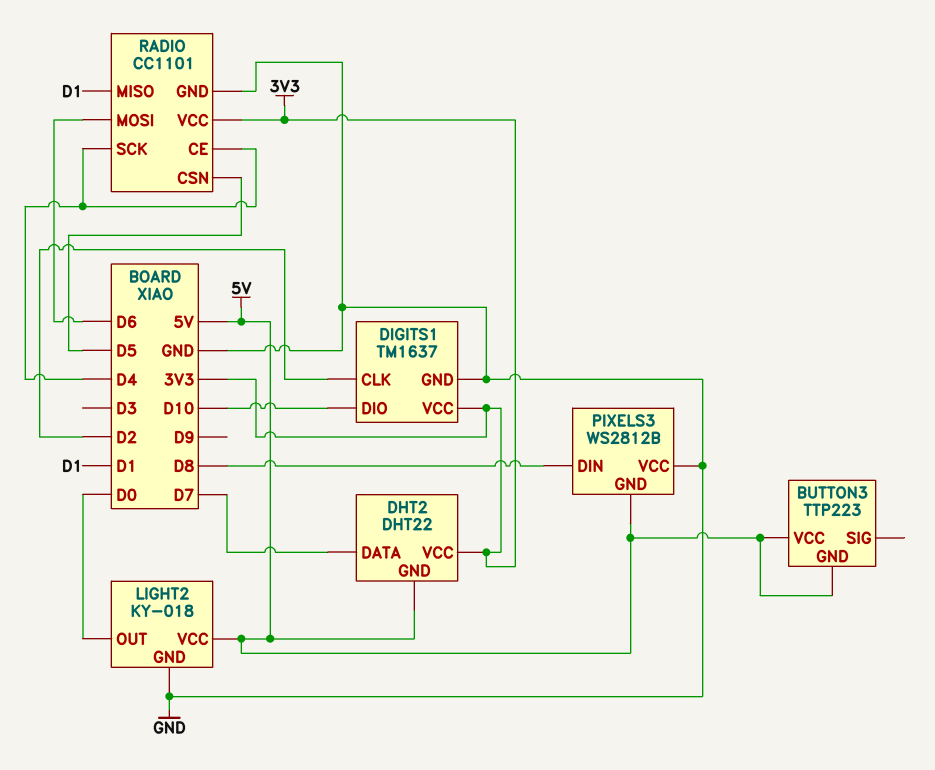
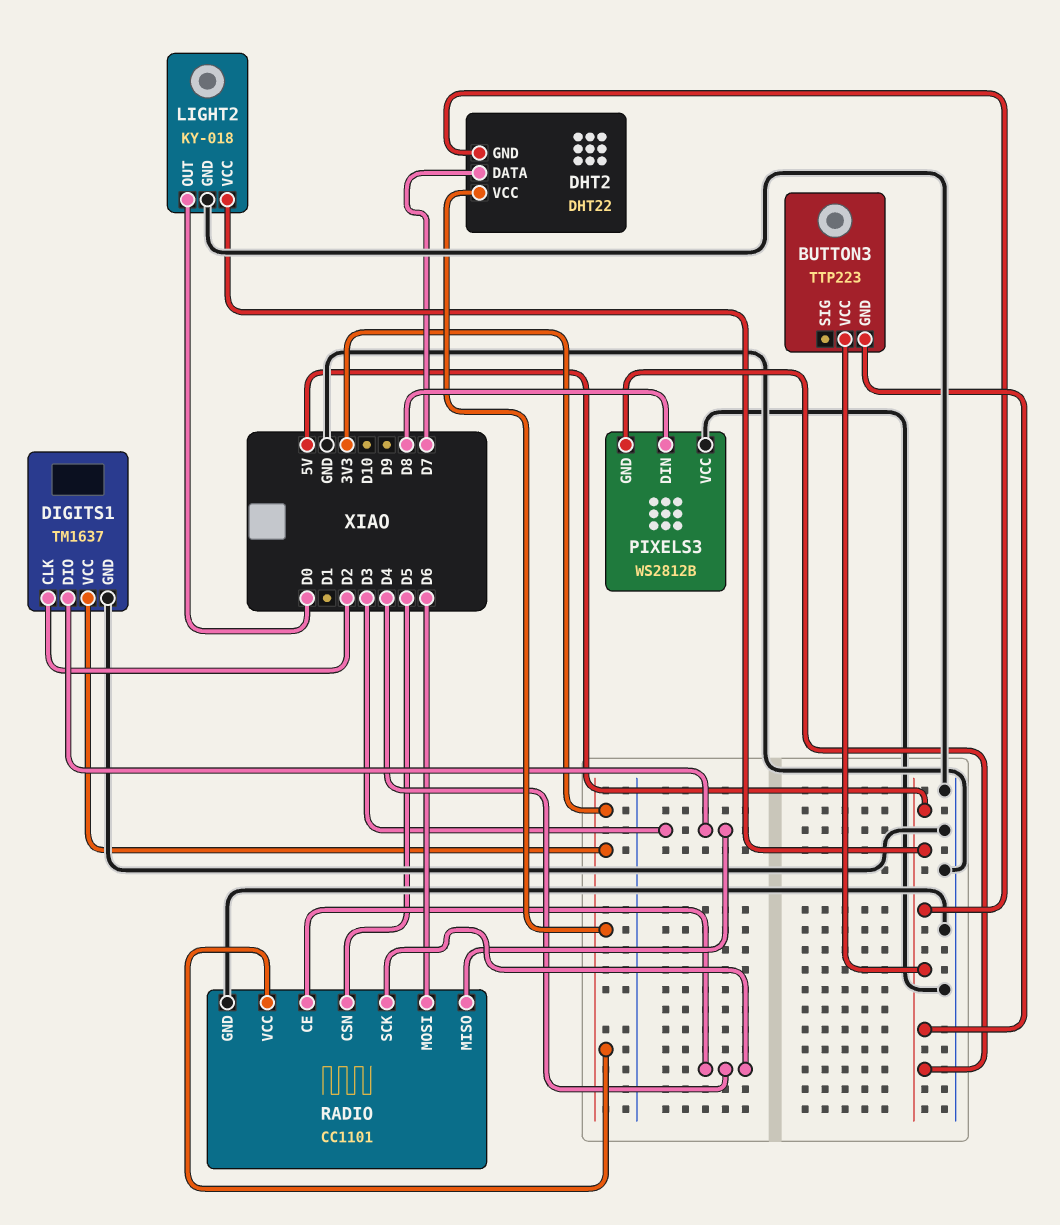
DIGITS1 pin DIO: D10 -> D3
RADIO pin MISO: D1 -> D3

